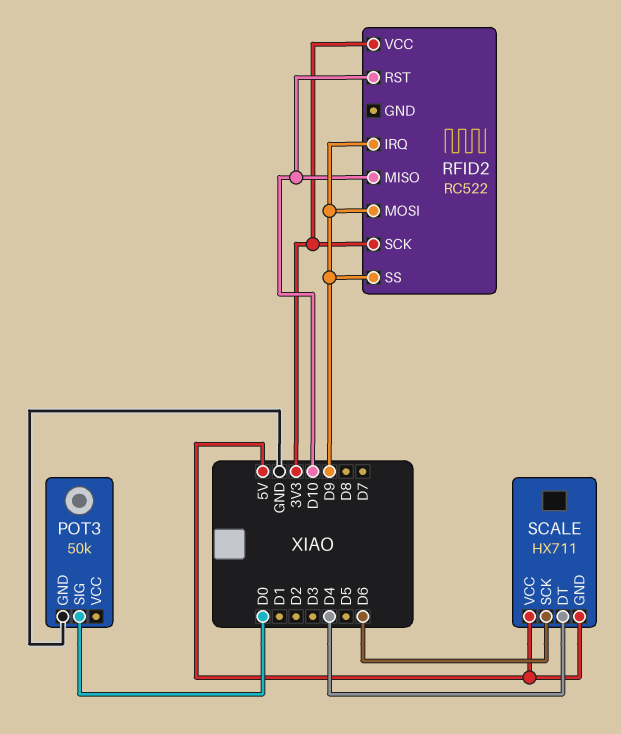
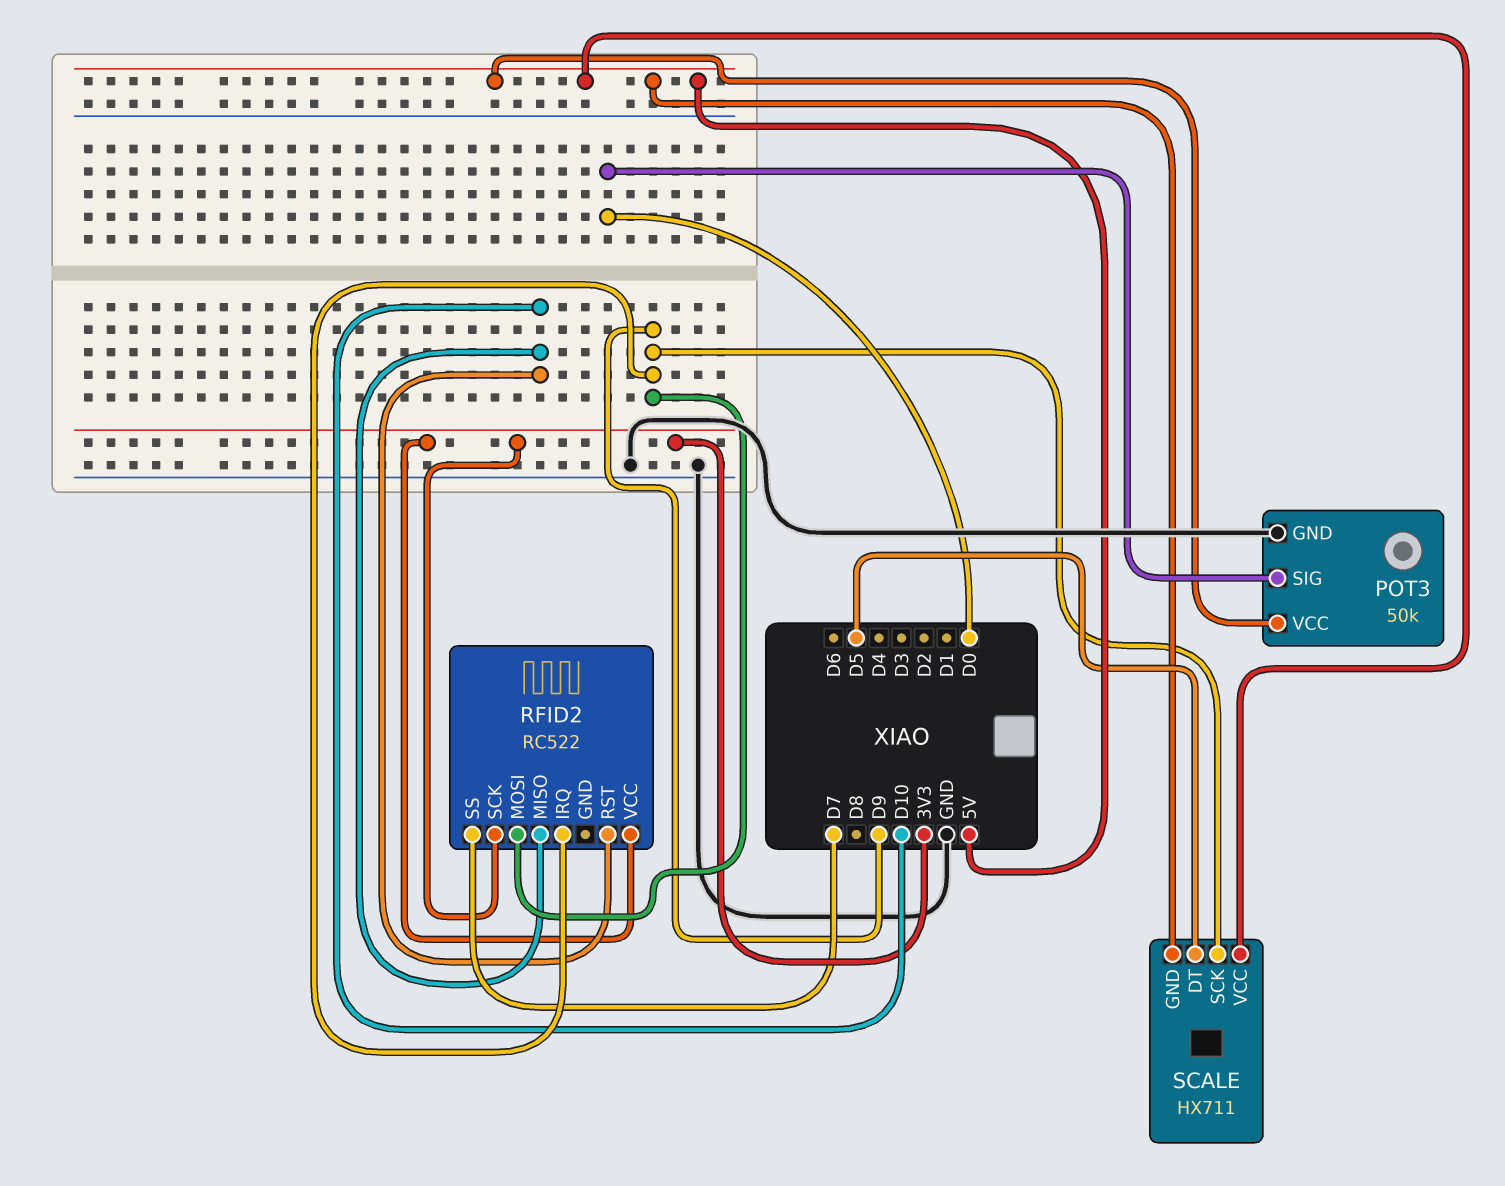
POT3 pin VCC: none -> 5V
RFID2 pin SS: D9 -> D7
SCALE pin DT: D4 -> D5
SCALE pin SCK: D6 -> D9

